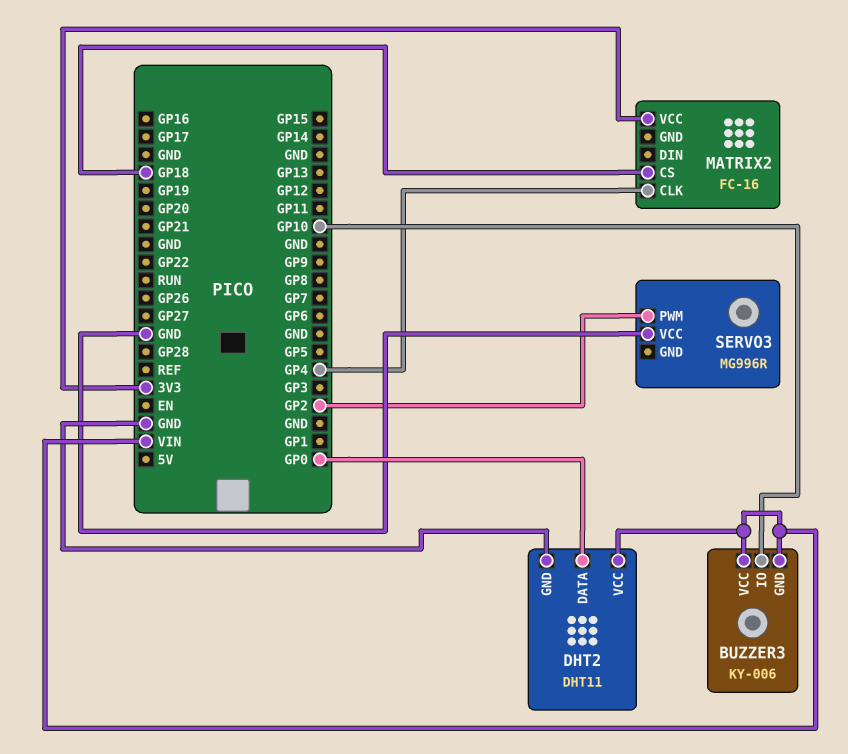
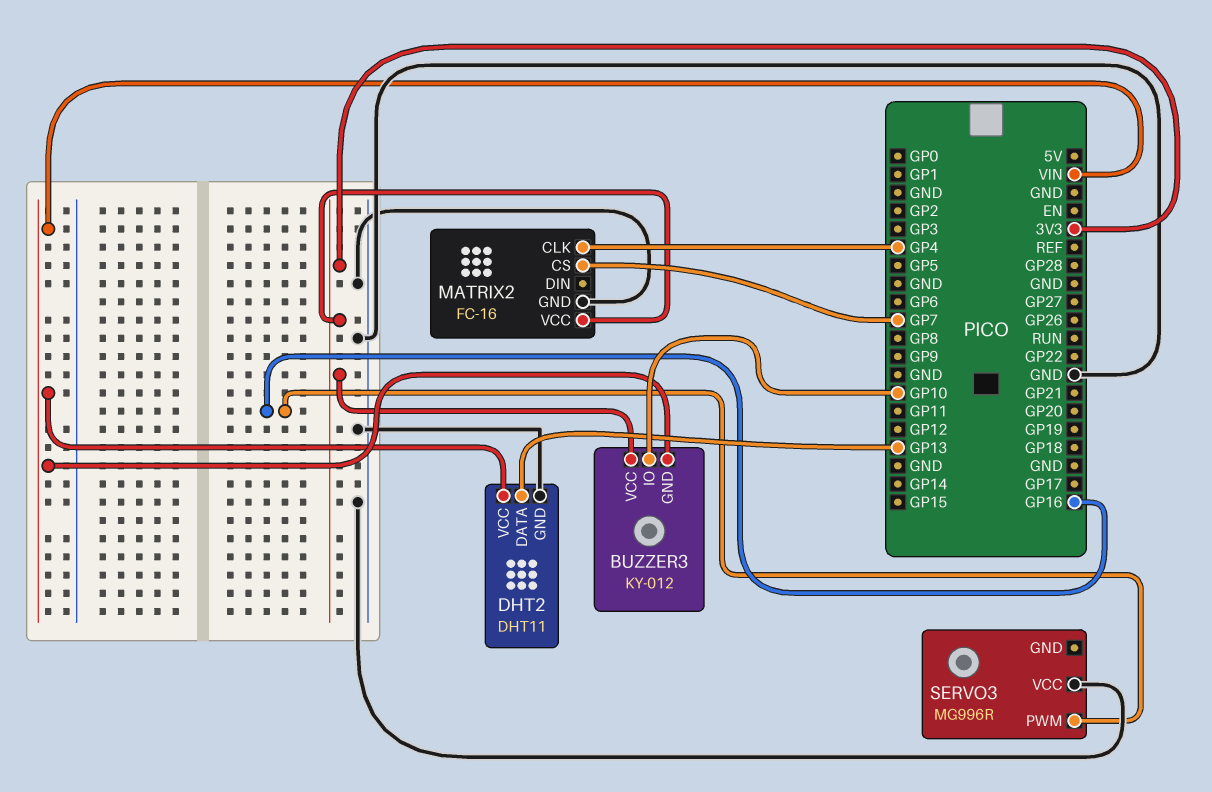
BUZZER3: KY-006 -> KY-012
BUZZER3 pin VCC: VIN -> 3V3
DHT2 pin DATA: GP0 -> GP13
MATRIX2 pin CS: GP18 -> GP7
MATRIX2 pin GND: none -> GND
SERVO3 pin PWM: GP2 -> GP16

